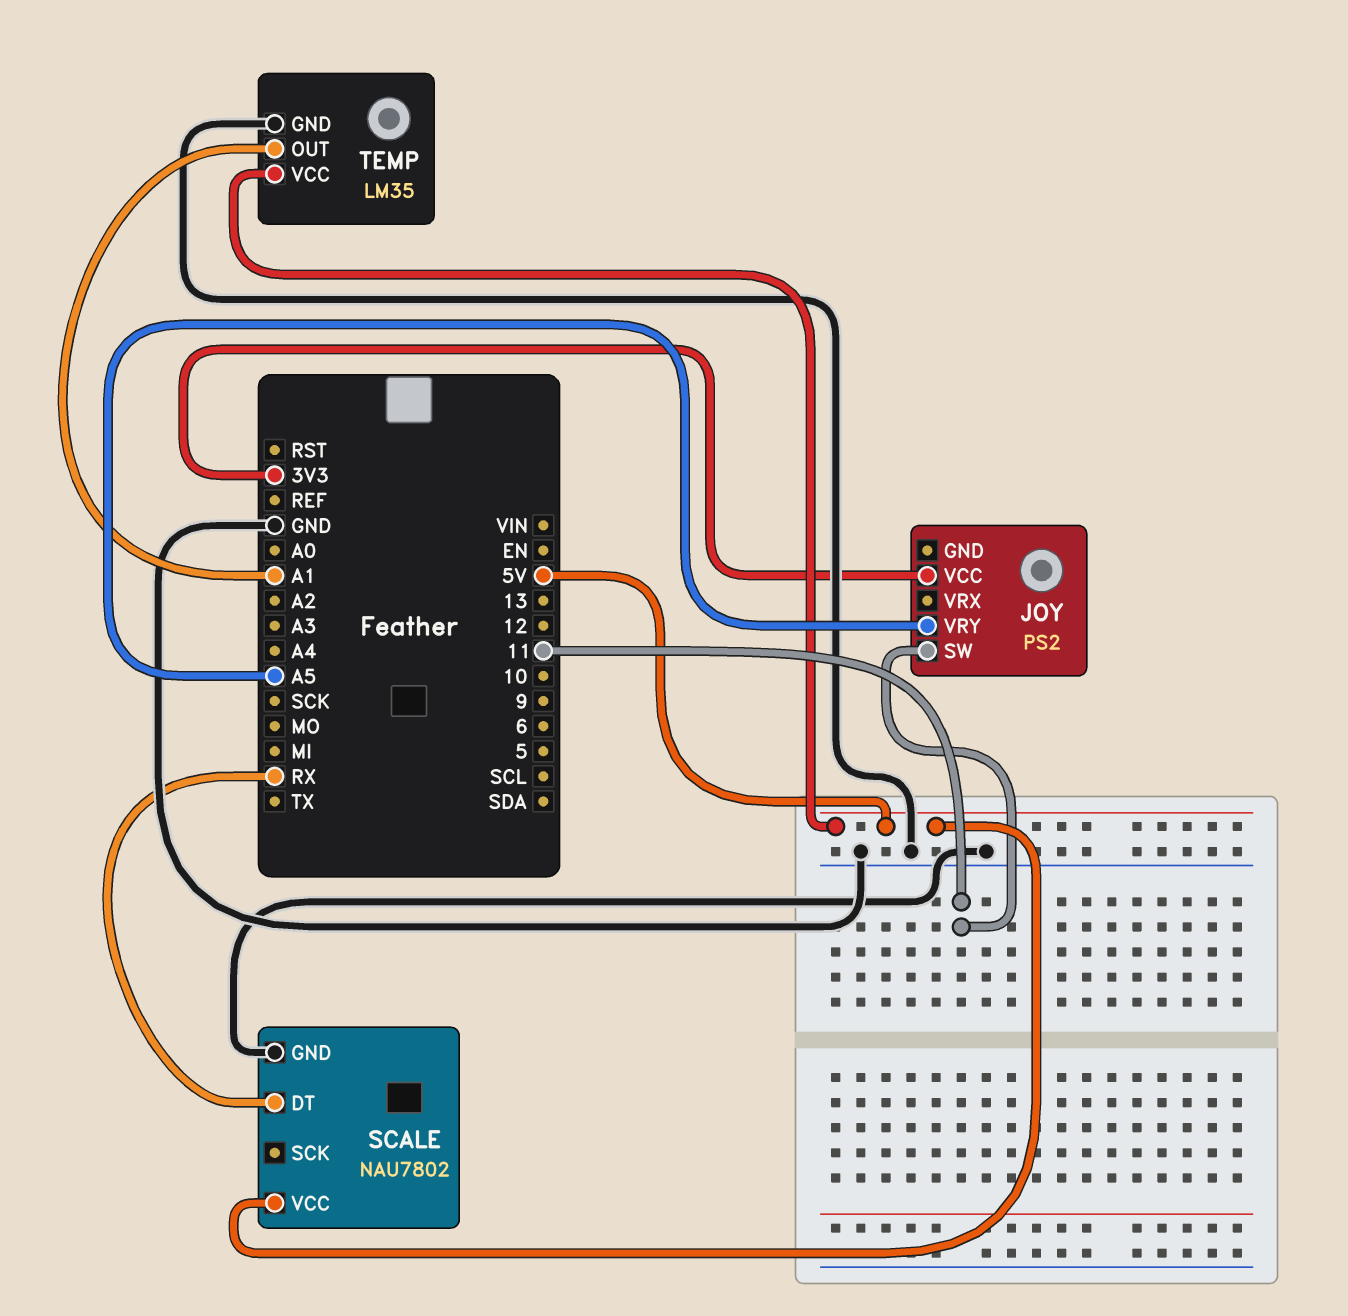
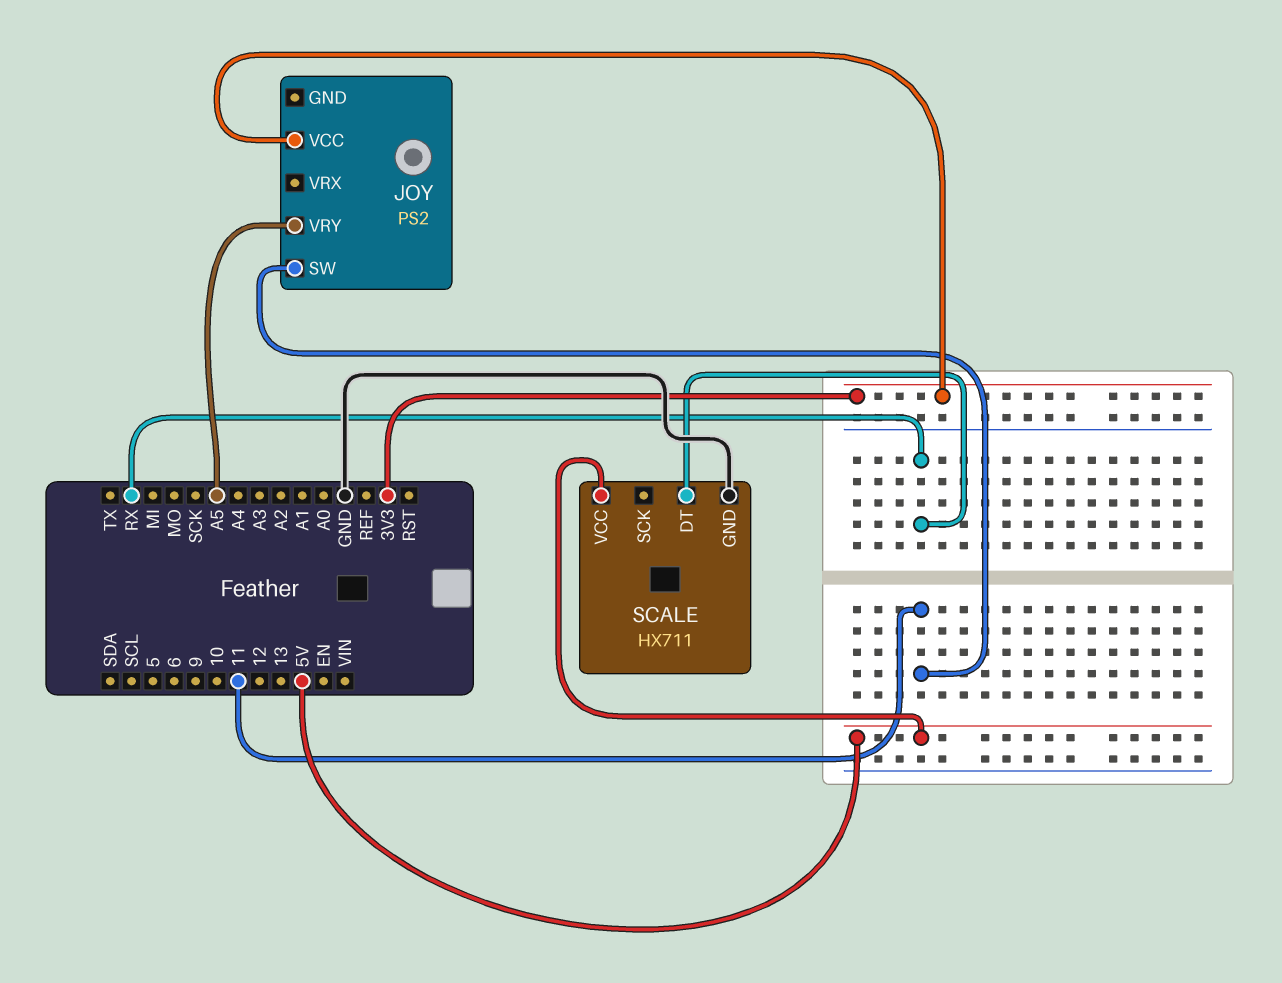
SCALE: NAU7802 -> HX711
TEMP: LM35 -> none
TEMP pin GND: GND -> none
TEMP pin OUT: A1 -> none
TEMP pin VCC: 5V -> none

